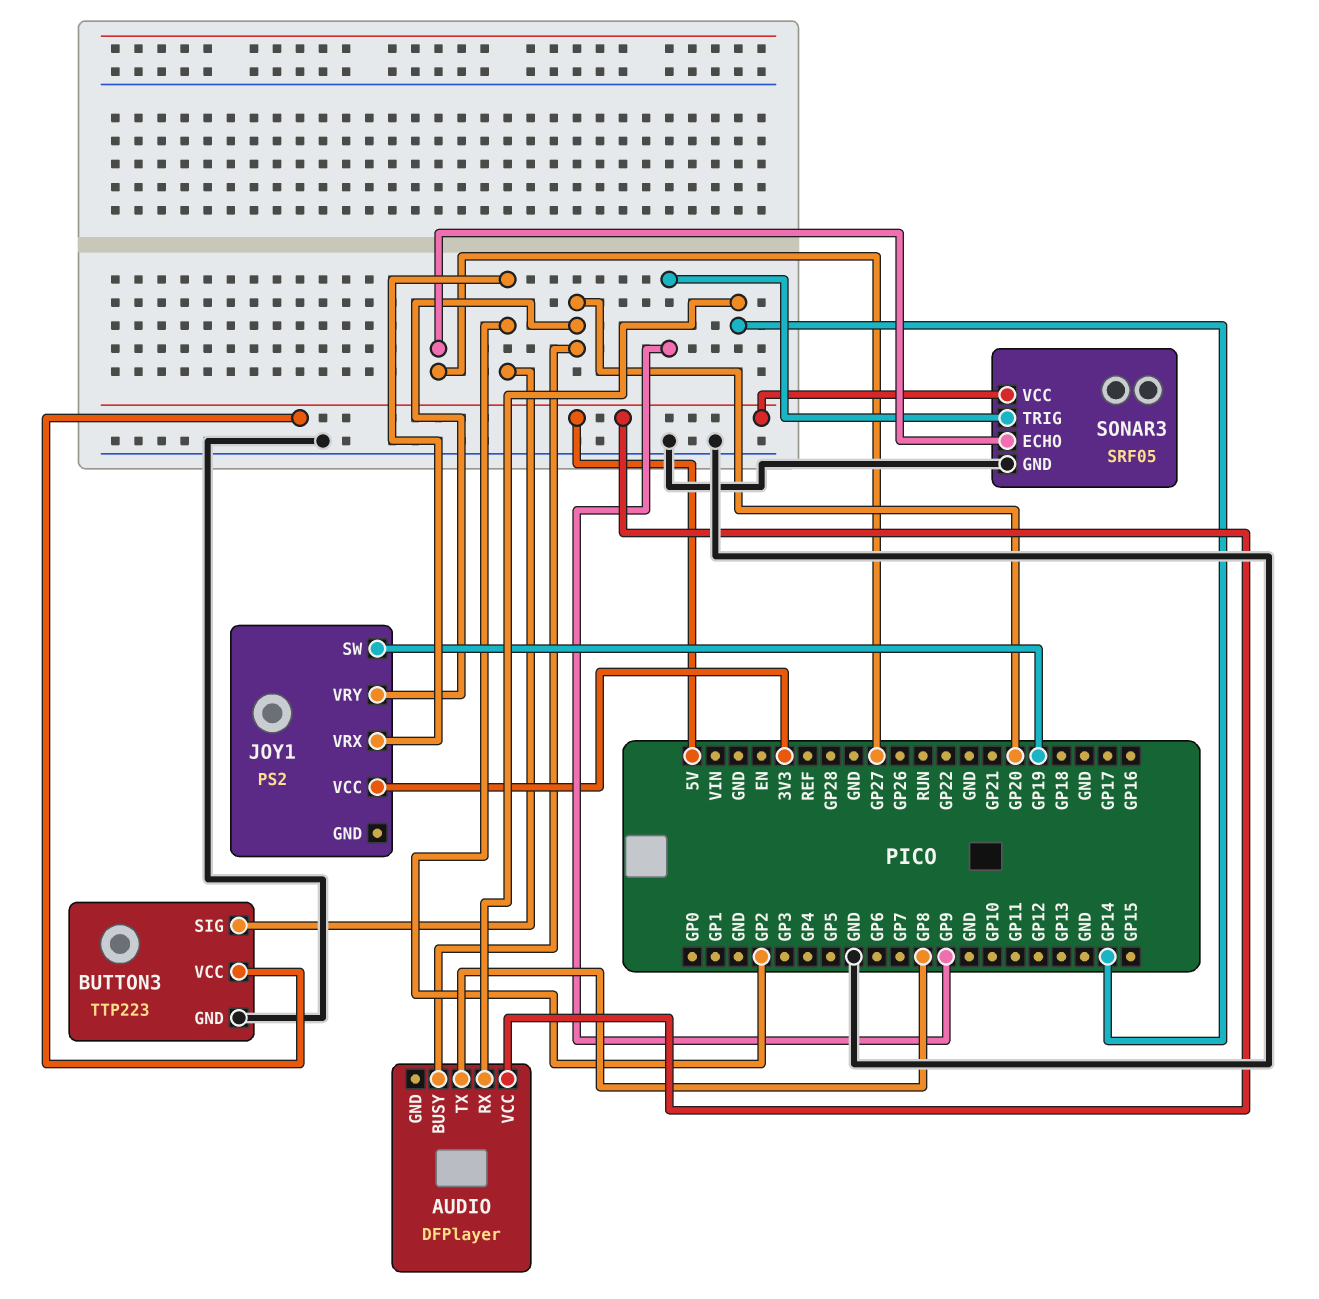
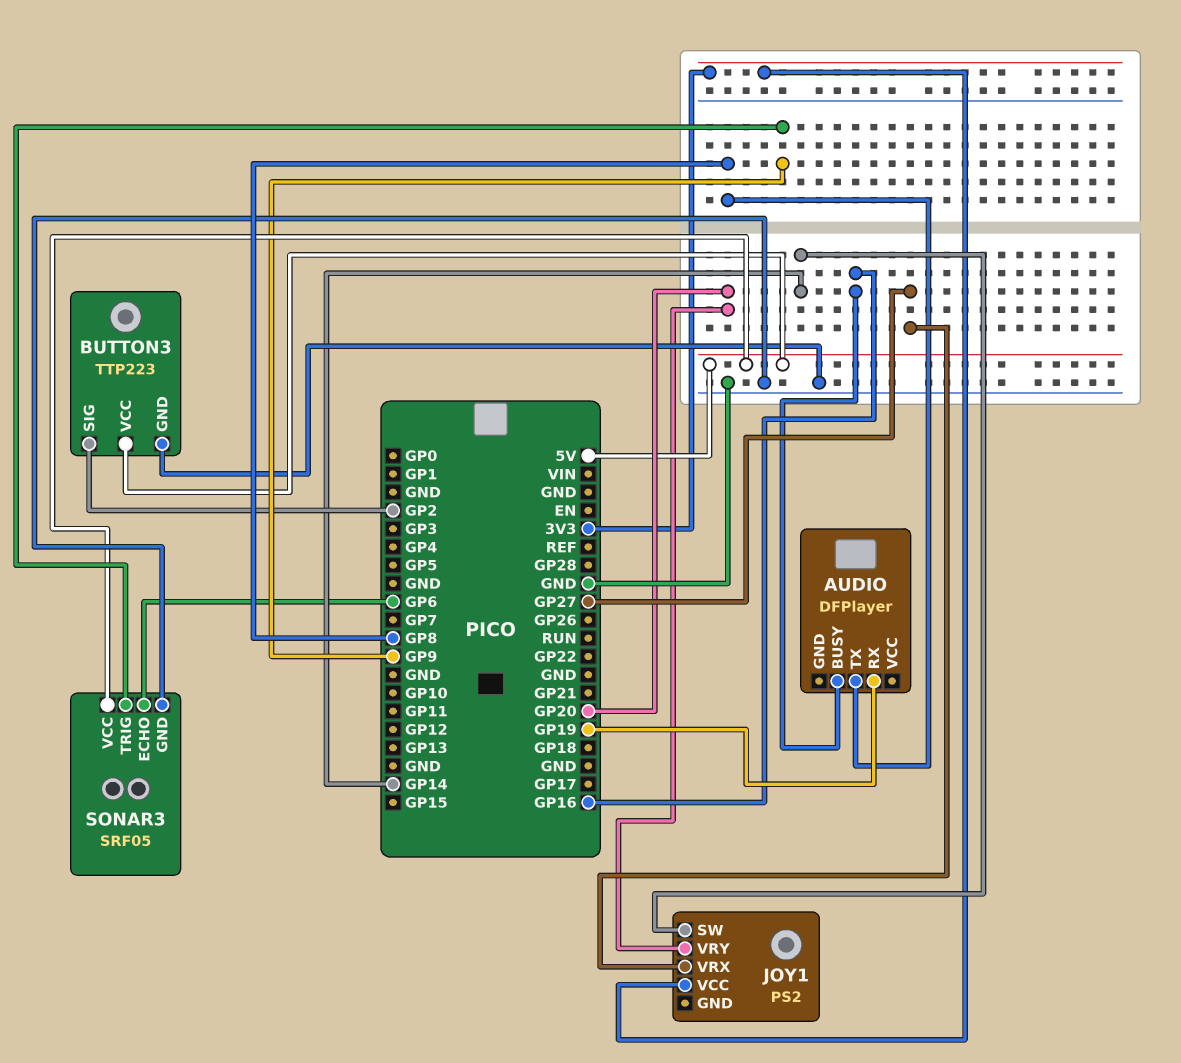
AUDIO pin BUSY: GP20 -> GP16
AUDIO pin RX: GP14 -> GP19
AUDIO pin VCC: 5V -> none
JOY1 pin SW: GP19 -> GP14
JOY1 pin VRX: GP2 -> GP27
SONAR3 pin ECHO: GP27 -> GP6

